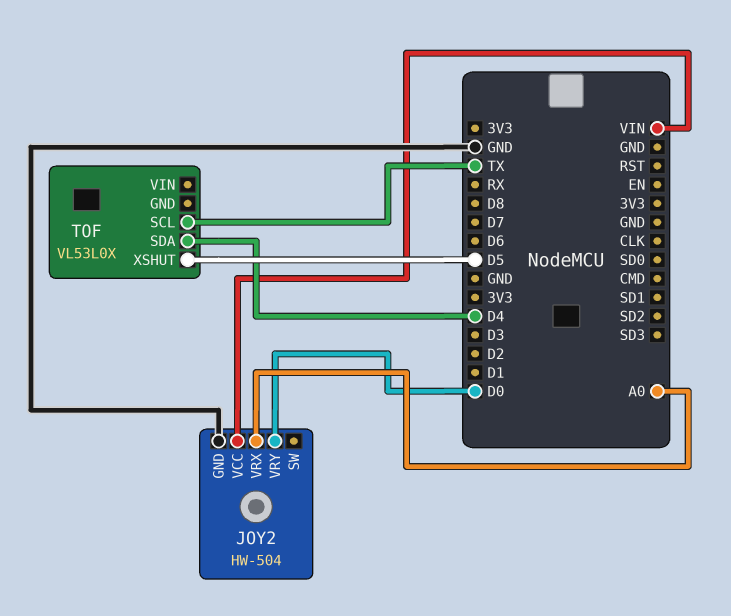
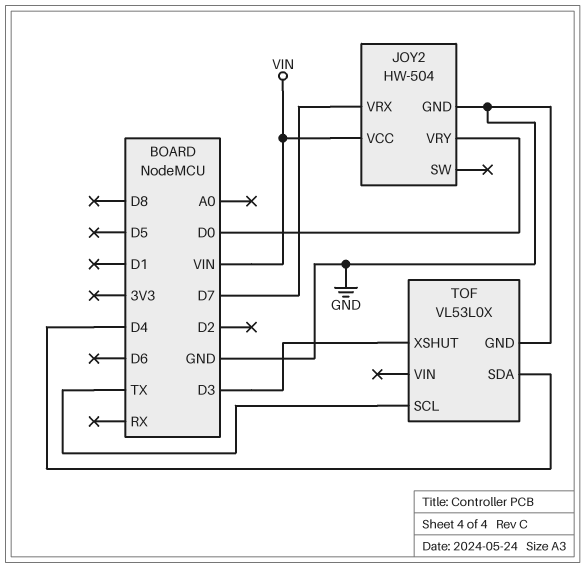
JOY2 pin VRX: A0 -> D7
TOF pin GND: none -> GND
TOF pin XSHUT: D5 -> D3

